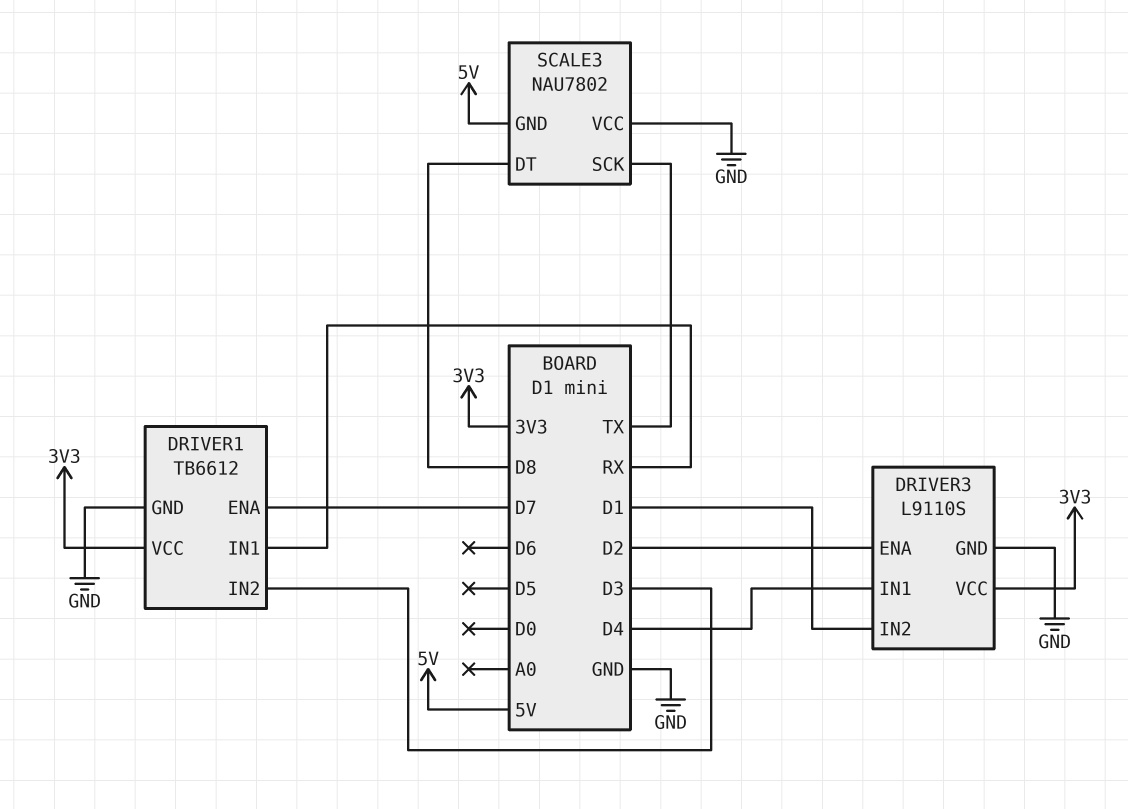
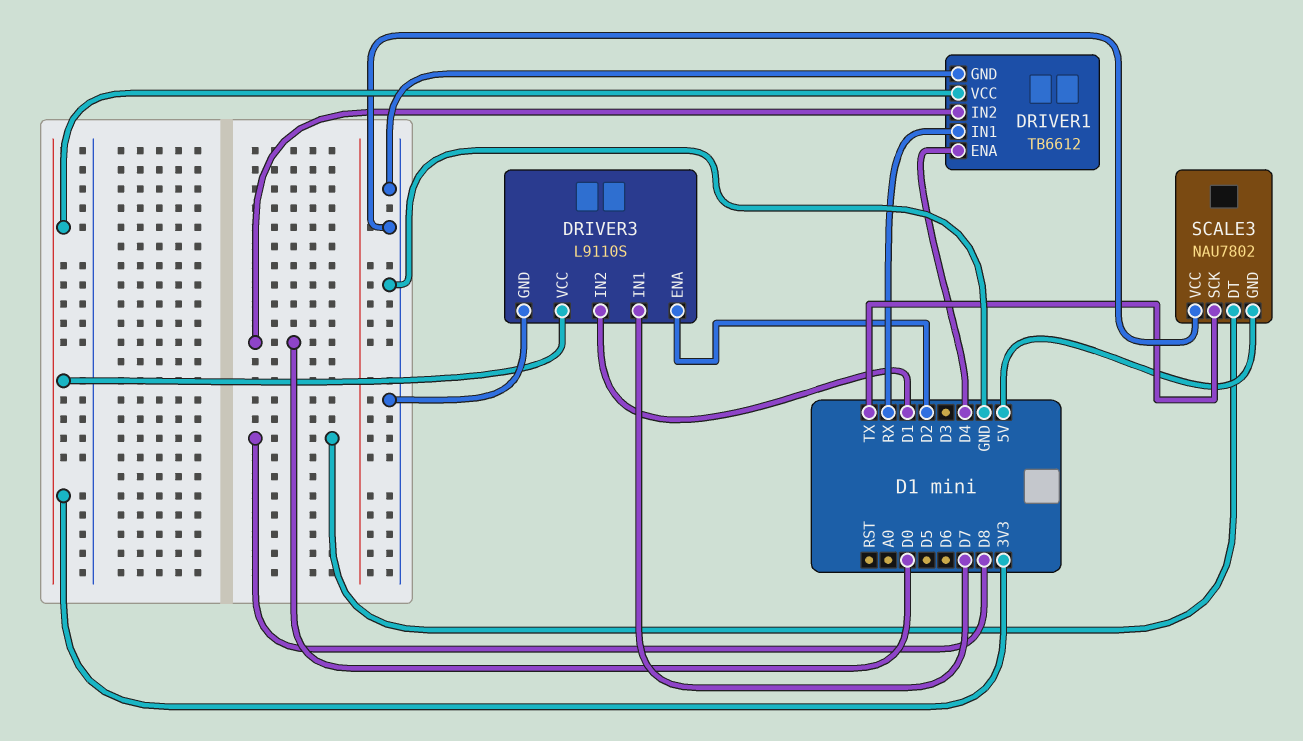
DRIVER1 pin ENA: D7 -> D4
DRIVER1 pin IN2: D3 -> D0
DRIVER3 pin IN1: D4 -> D7

